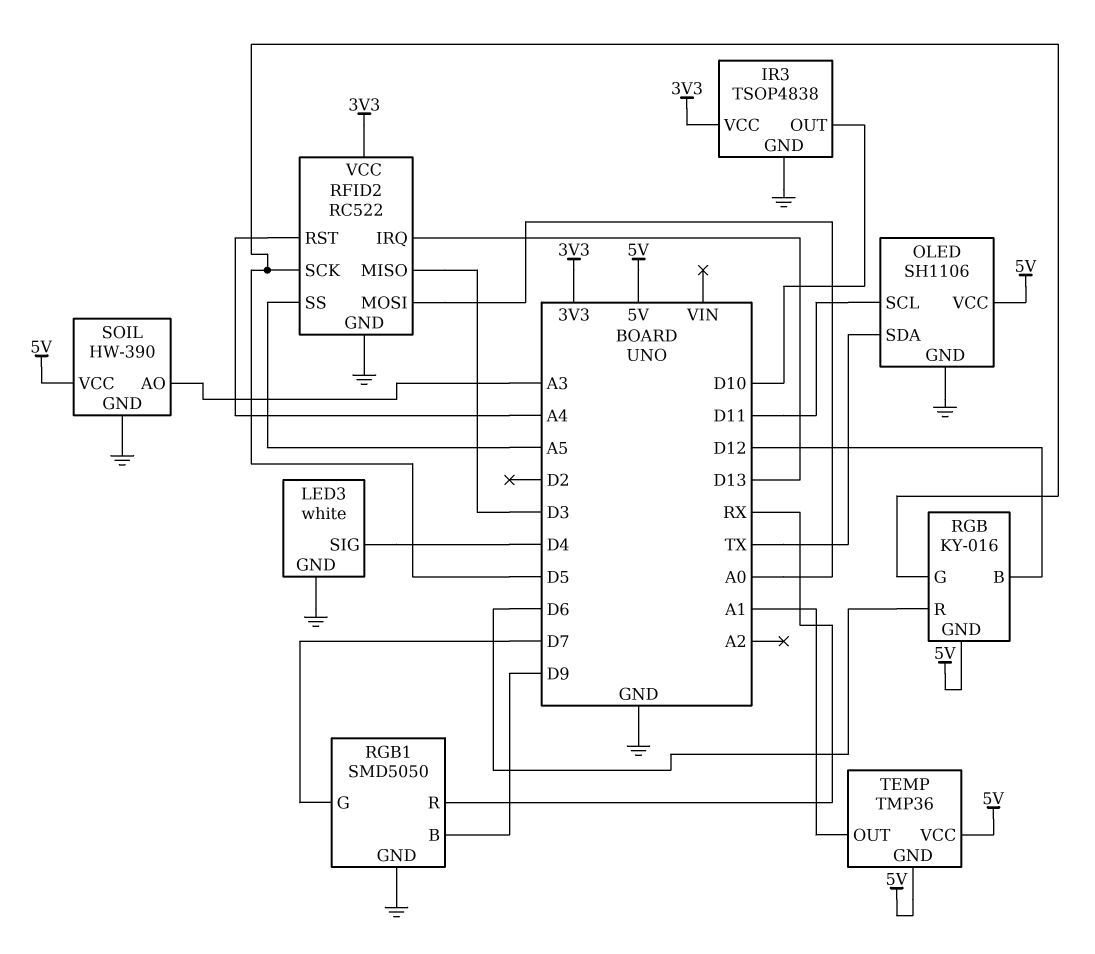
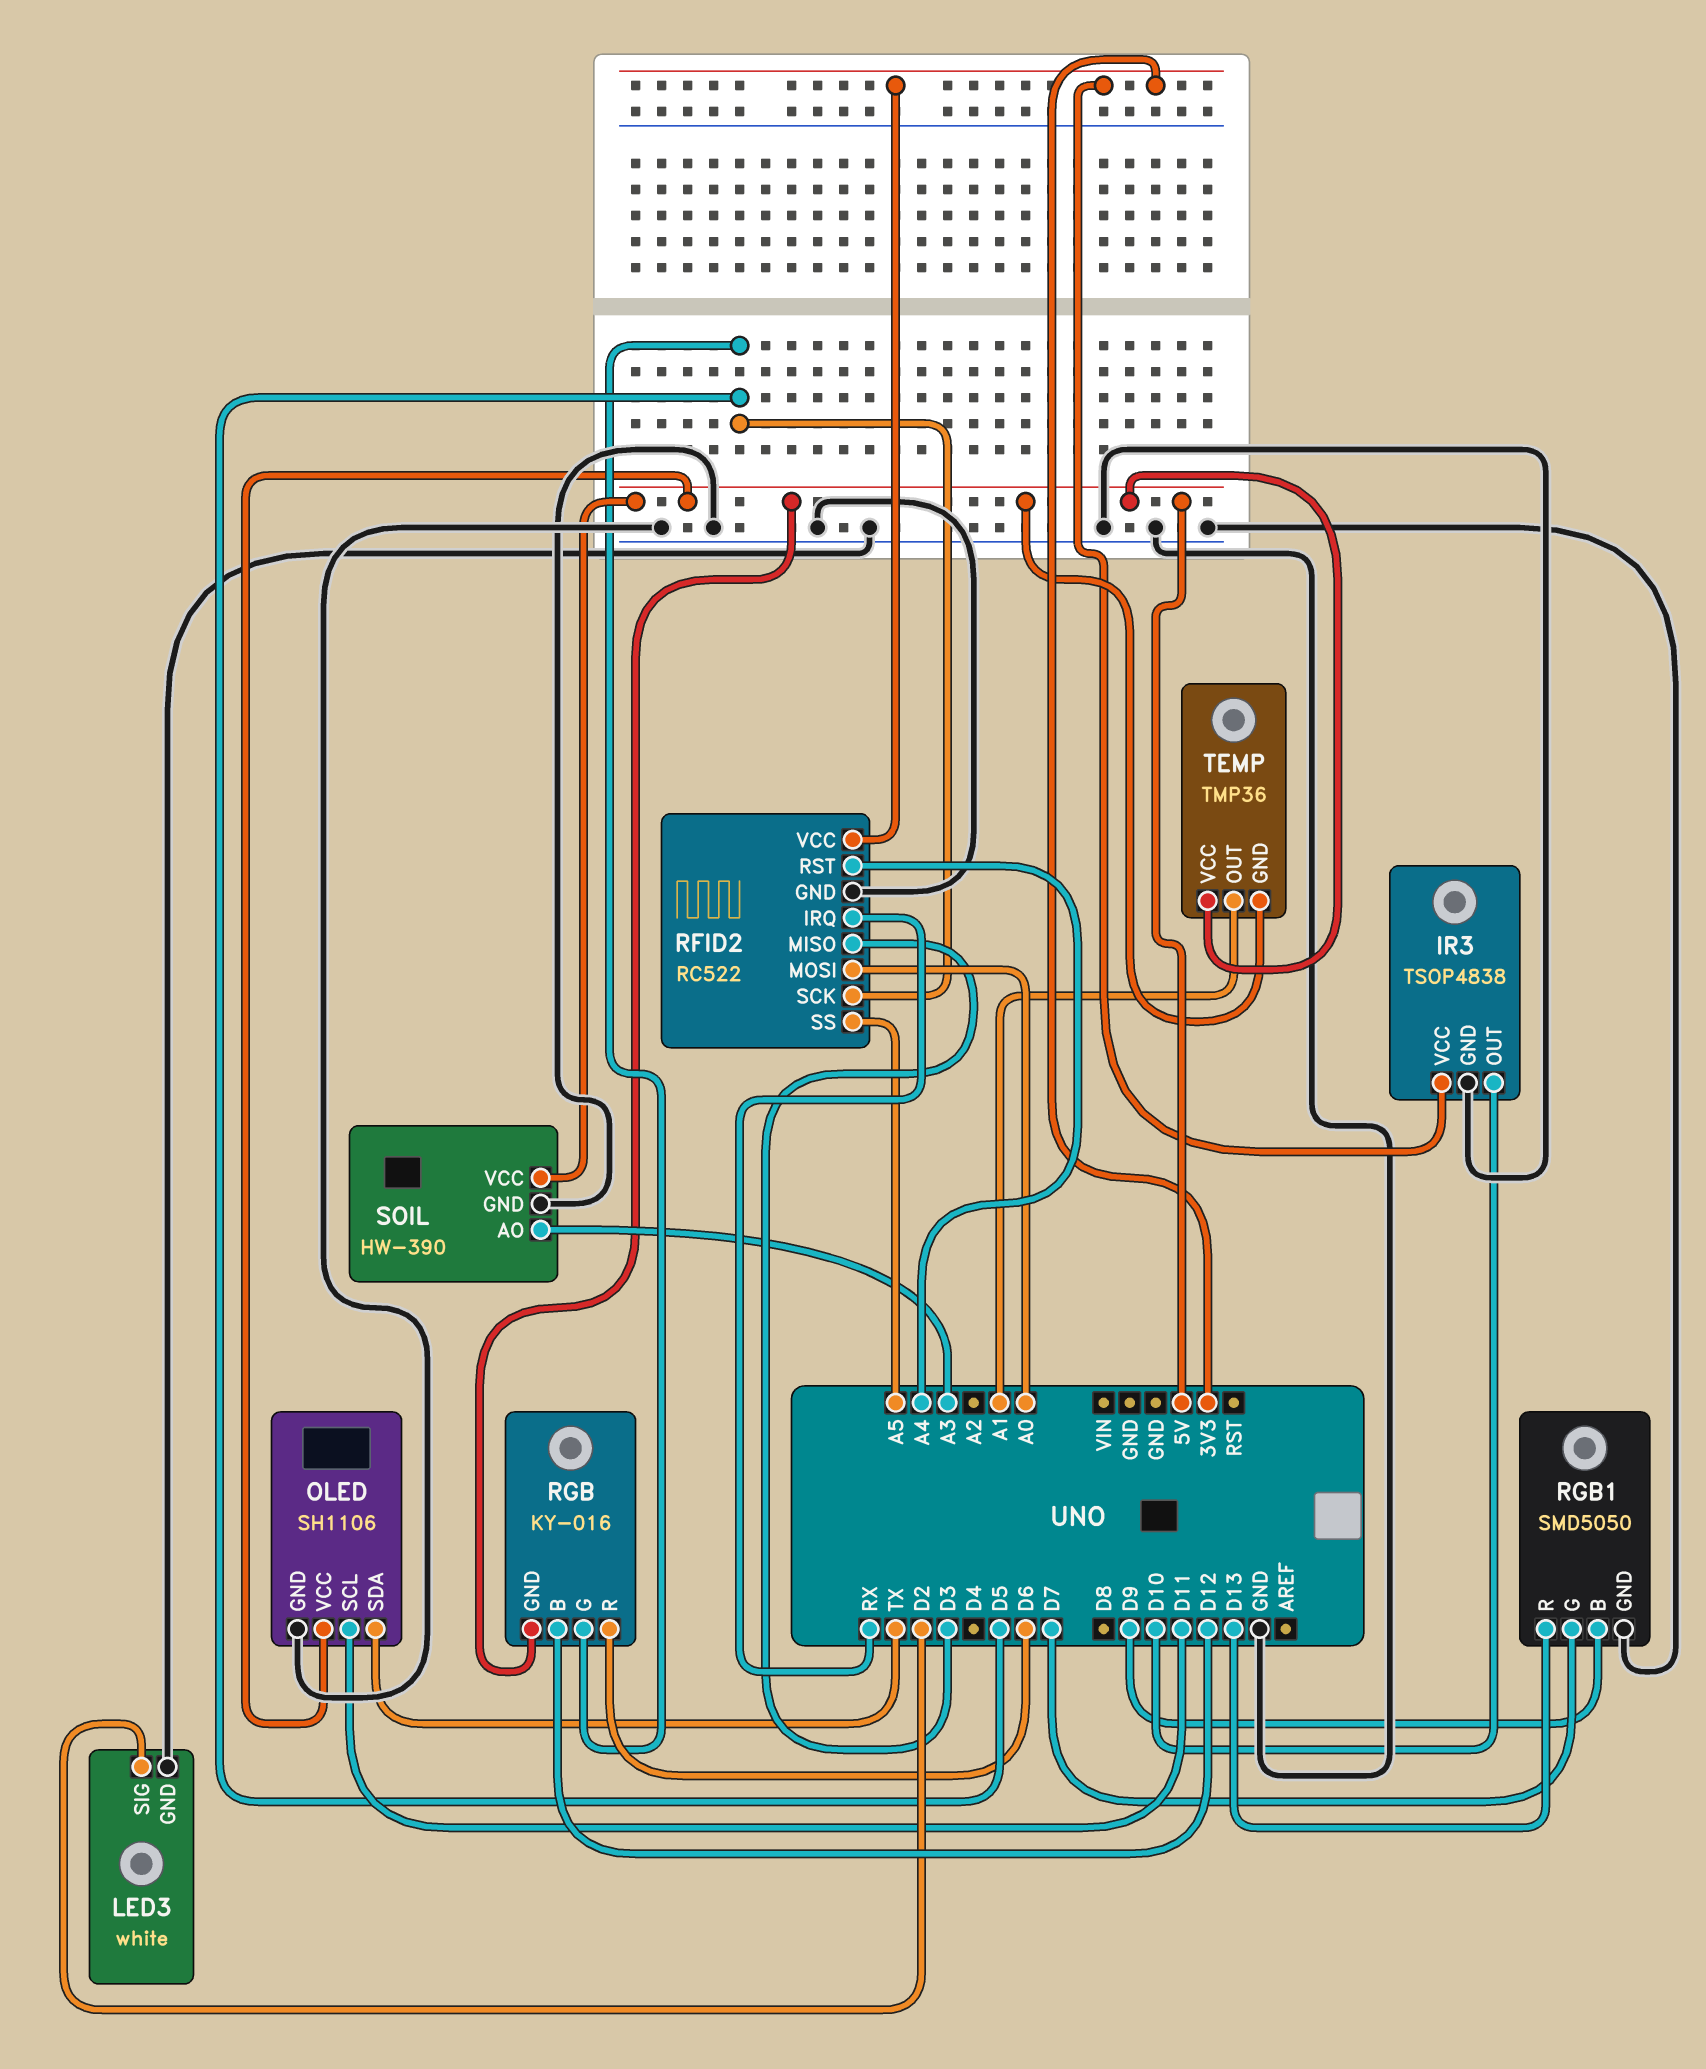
LED3 pin SIG: D4 -> D2
RFID2 pin IRQ: D13 -> RX
RGB1 pin R: RX -> D13

